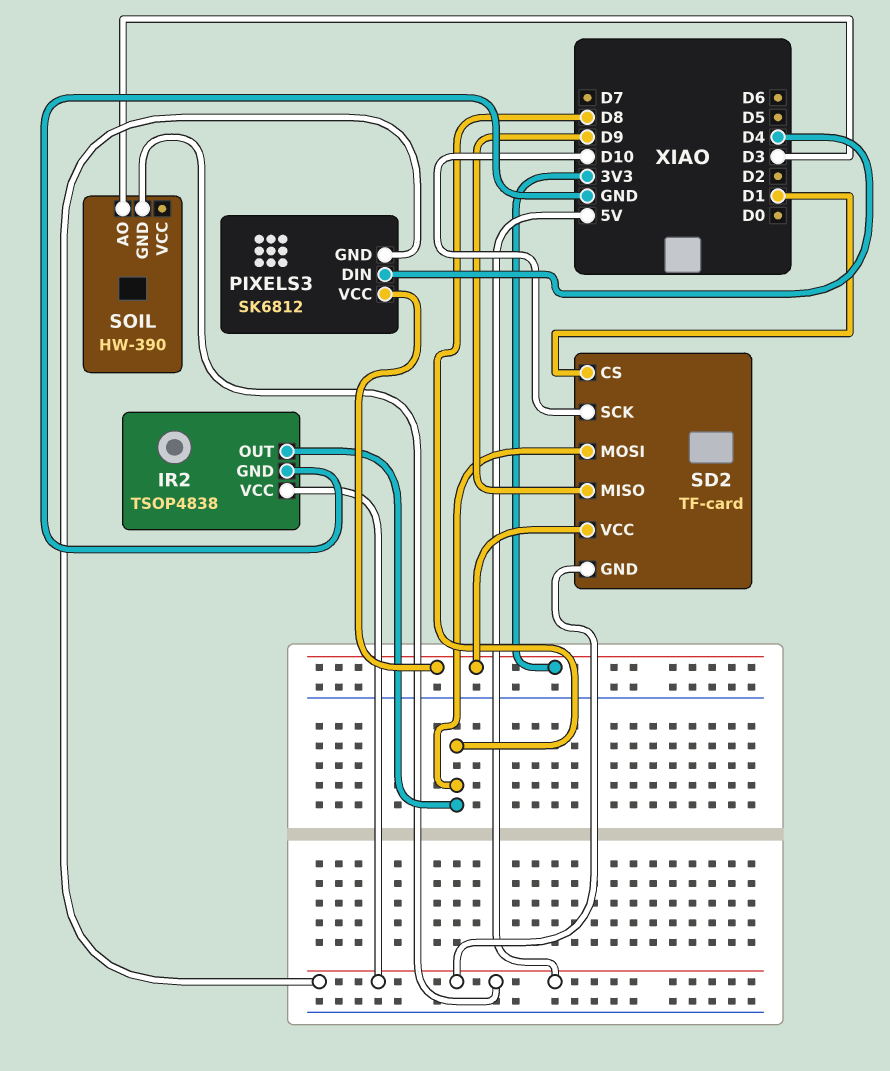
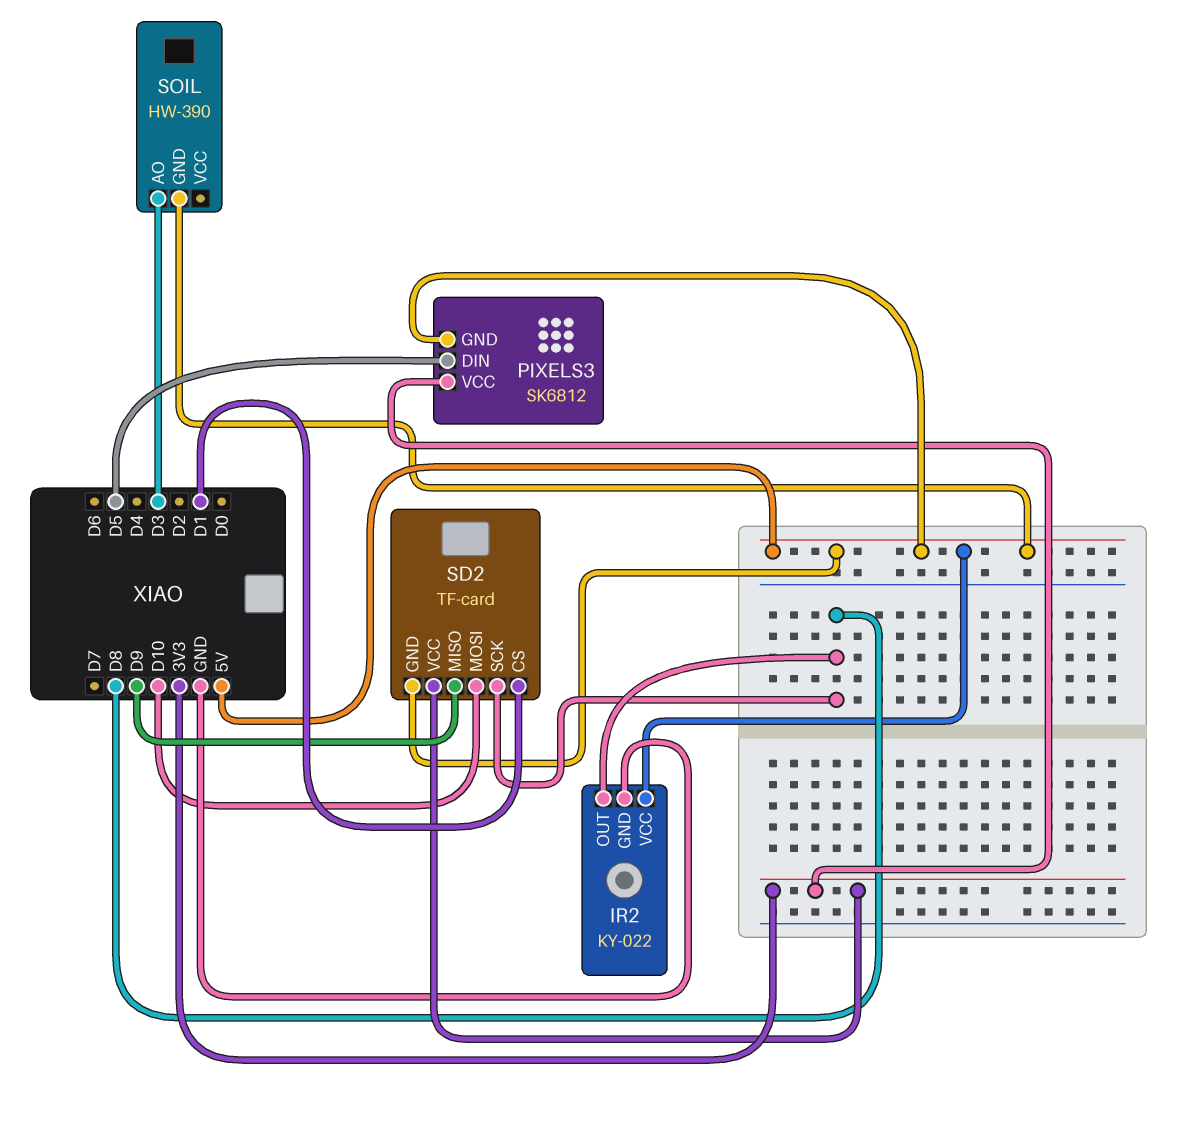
IR2: TSOP4838 -> KY-022
PIXELS3 pin DIN: D4 -> D5
SD2 pin MOSI: D8 -> D10
SD2 pin SCK: D10 -> D8

